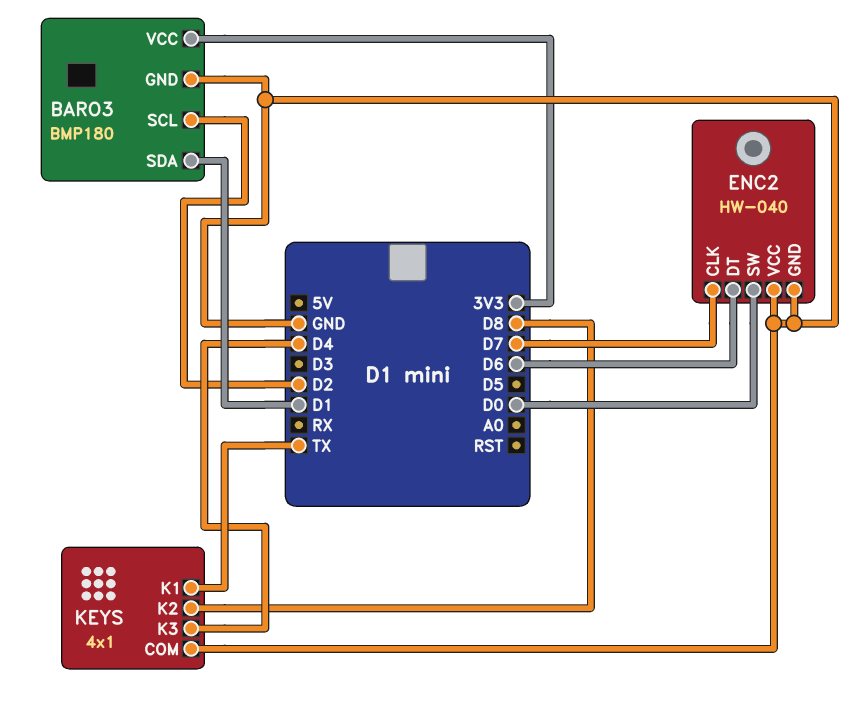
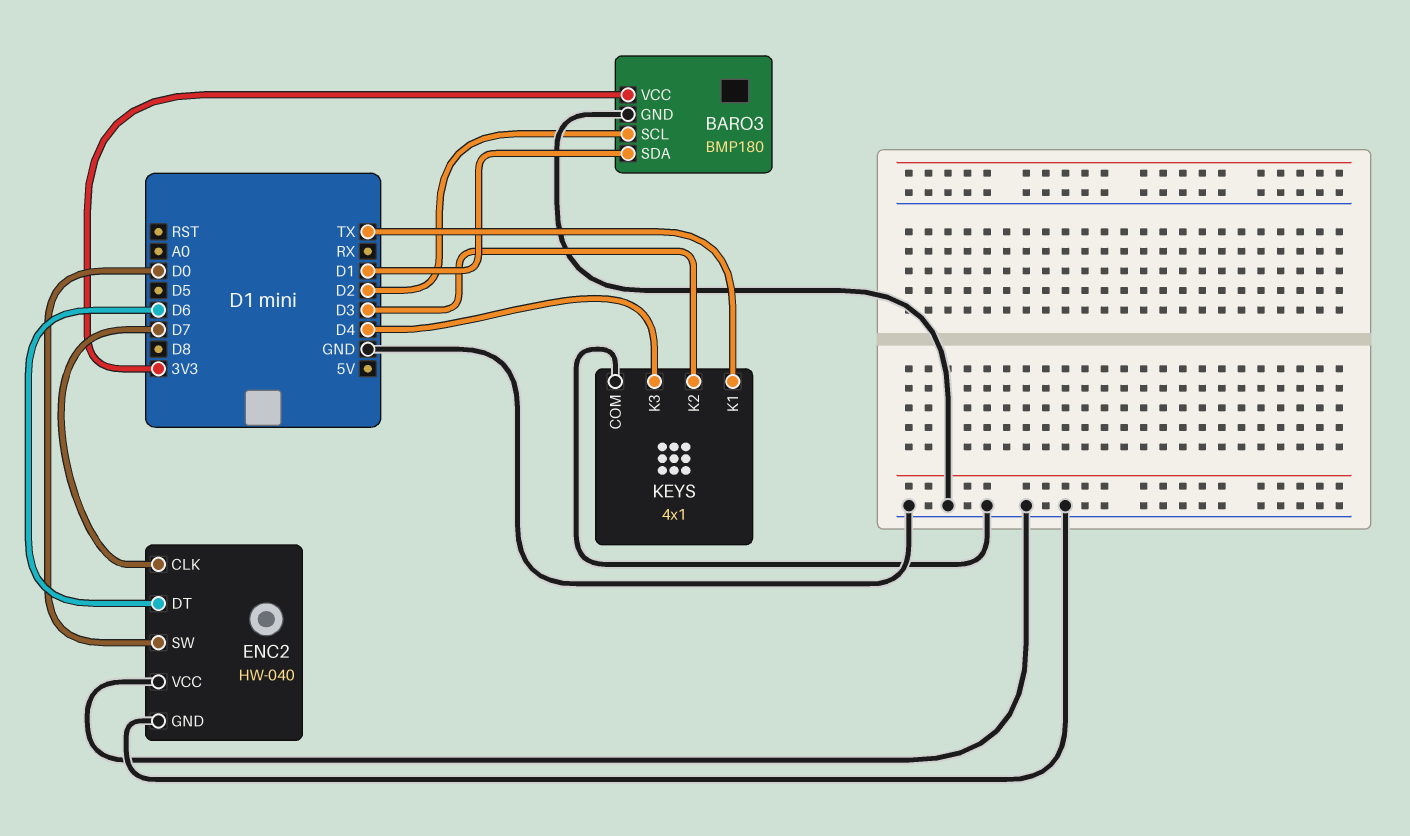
KEYS pin K2: D8 -> D3

